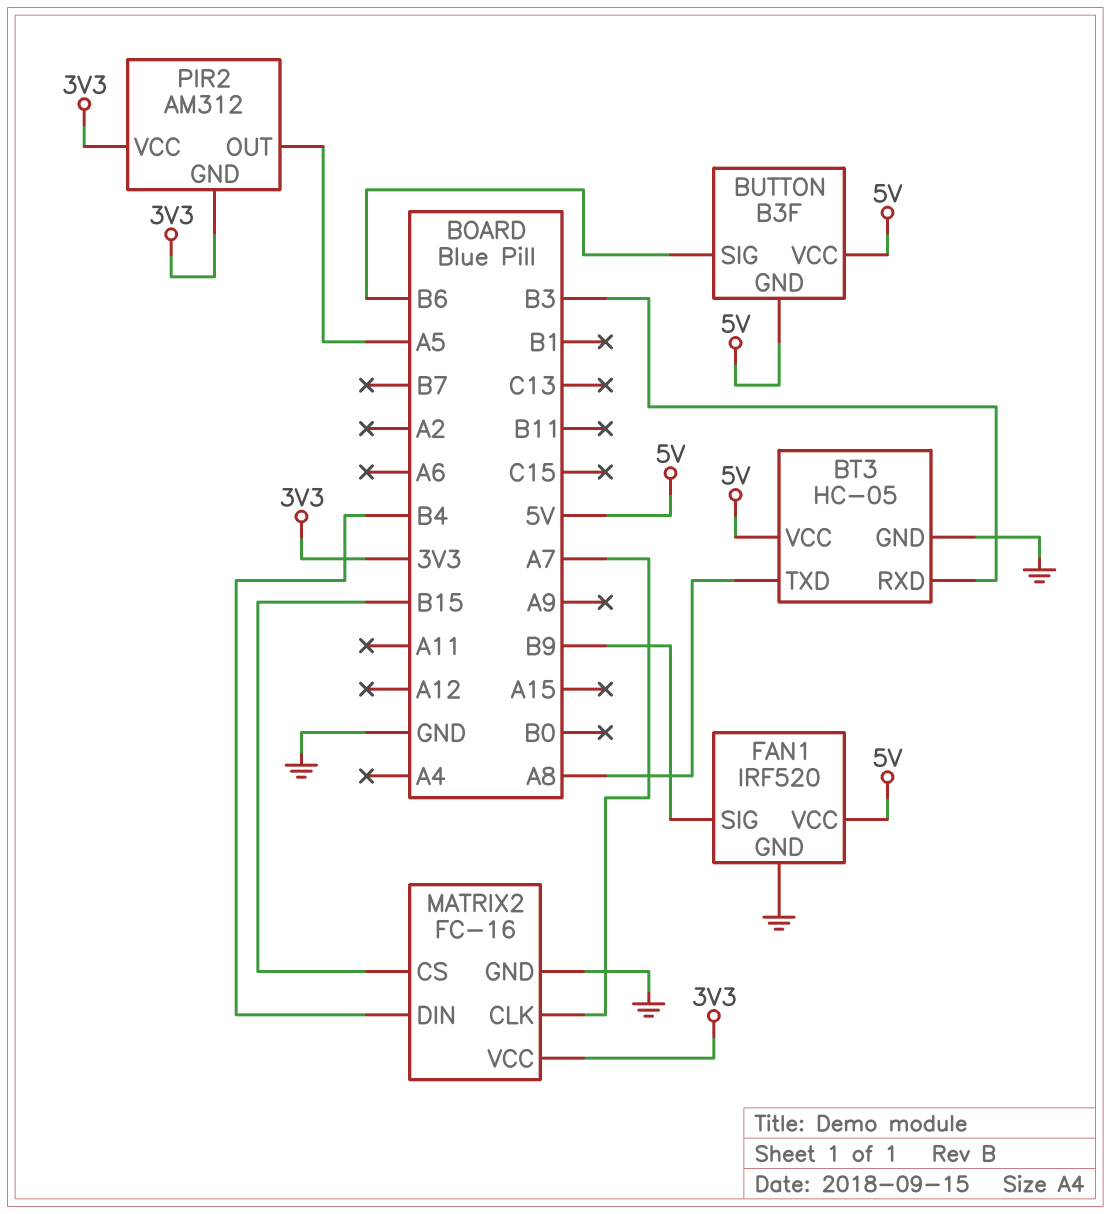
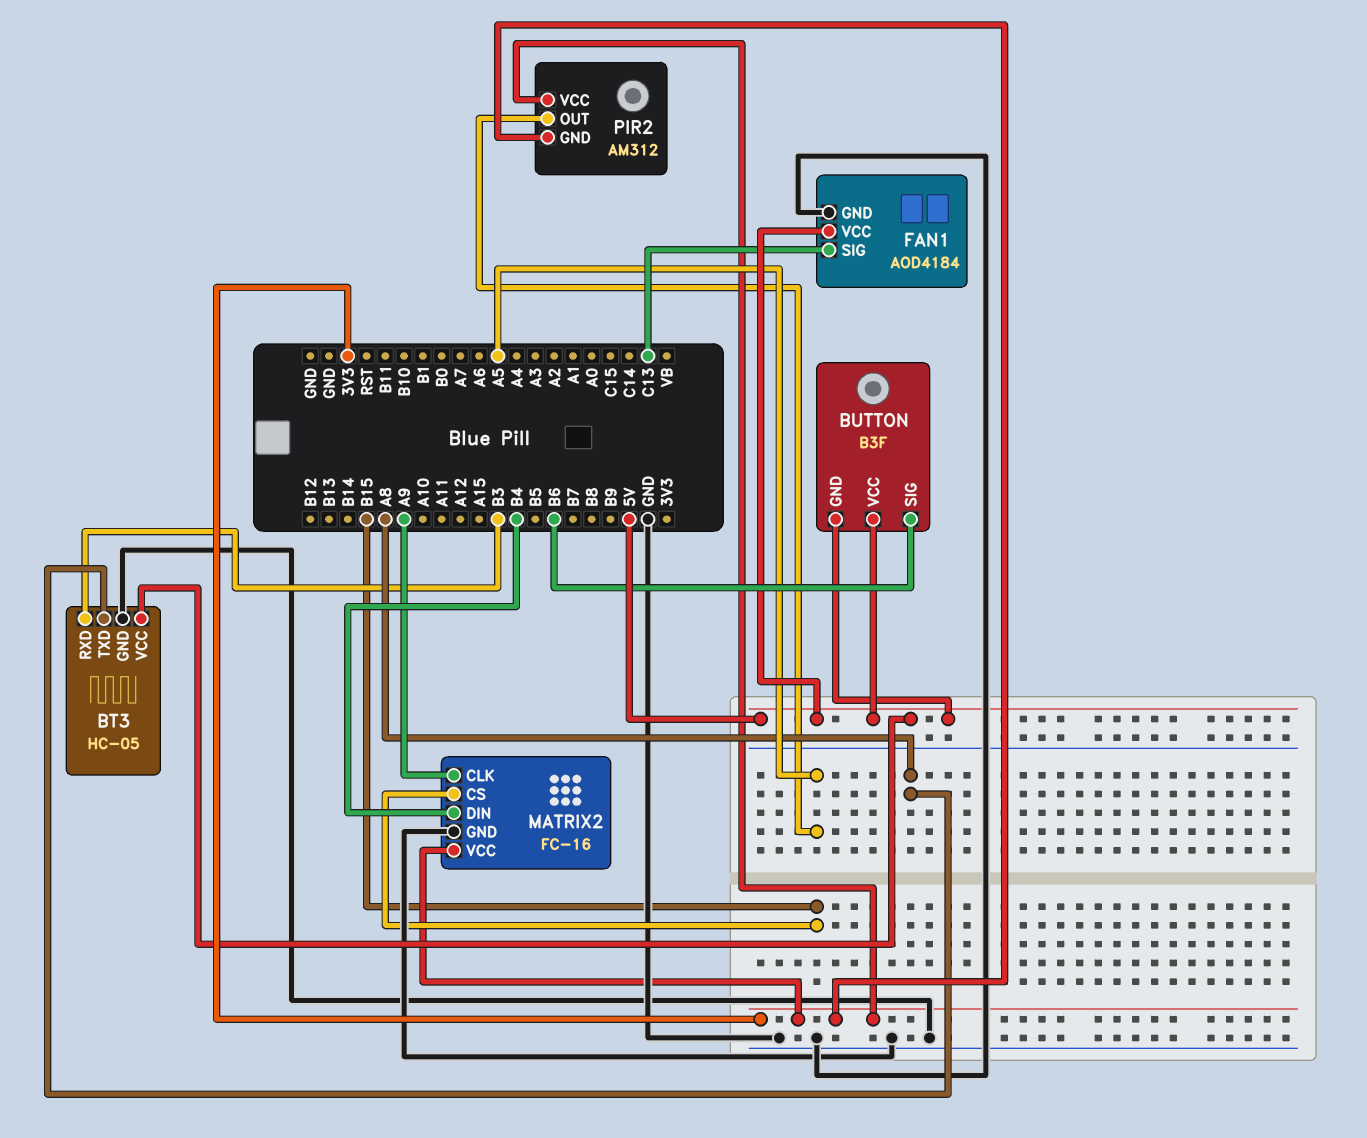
FAN1: IRF520 -> AOD4184
FAN1 pin SIG: B9 -> C13
MATRIX2 pin CLK: A7 -> A9

